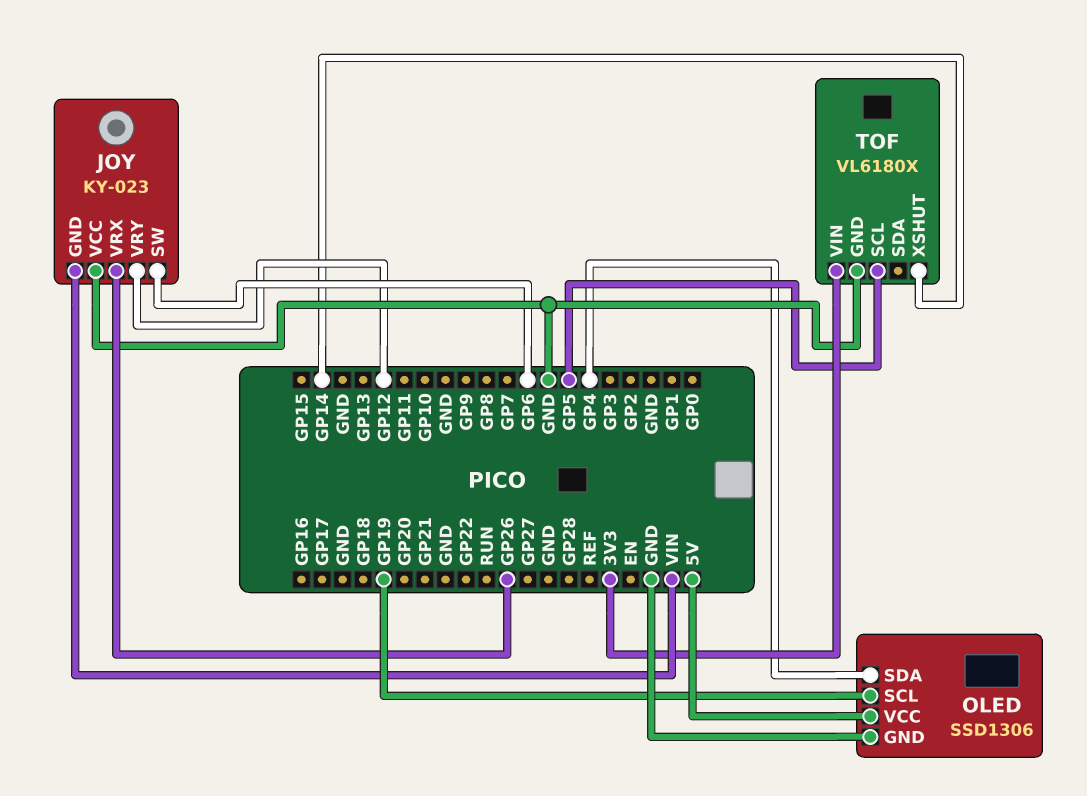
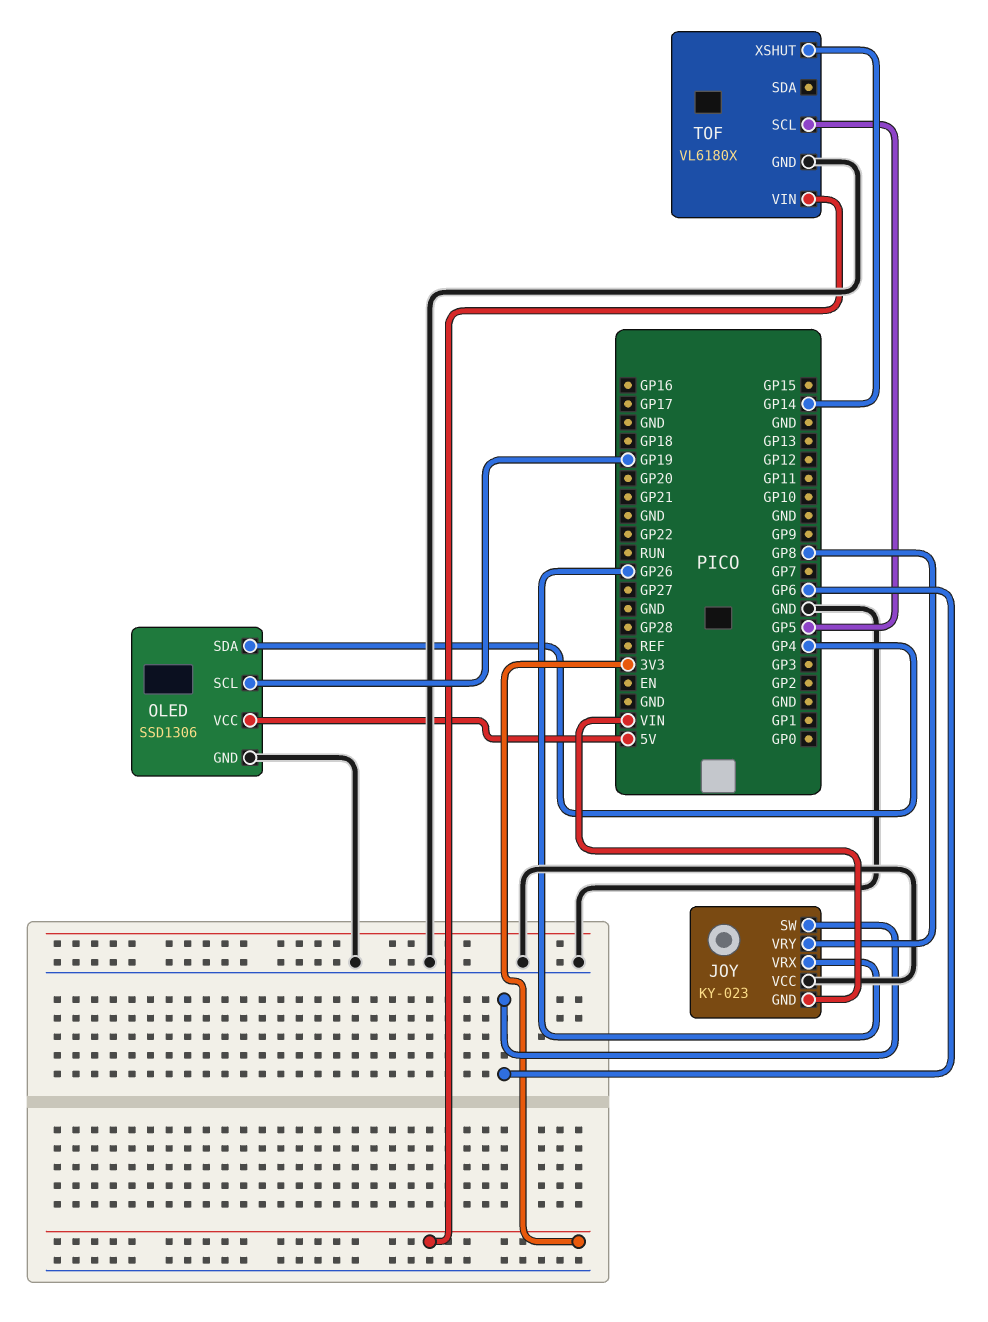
JOY pin VRY: GP12 -> GP8

